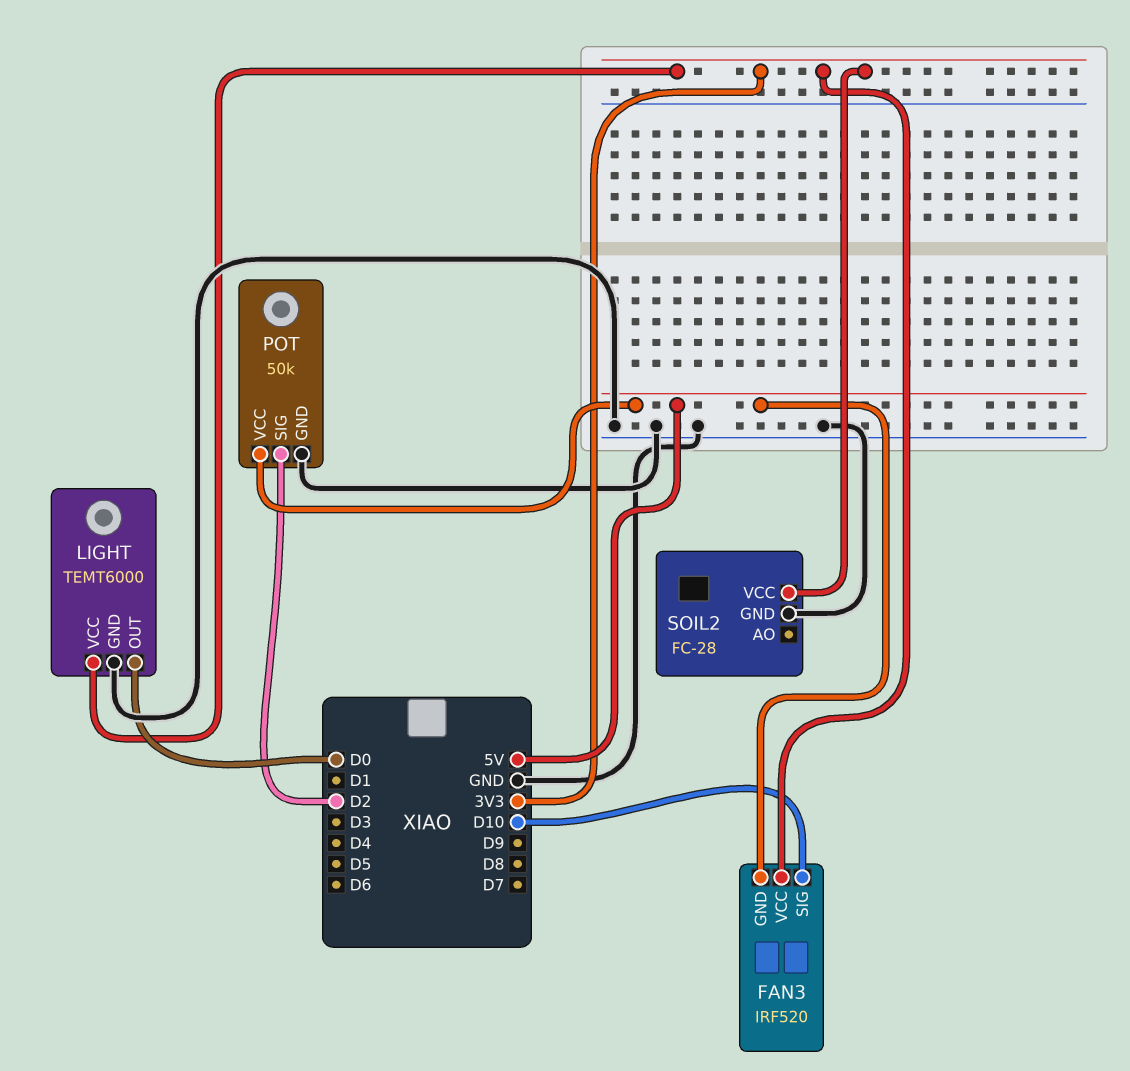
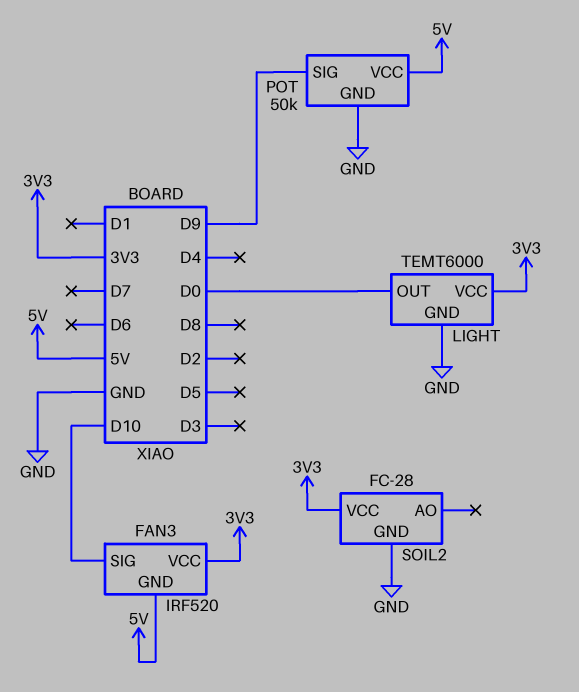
POT pin SIG: D2 -> D9

